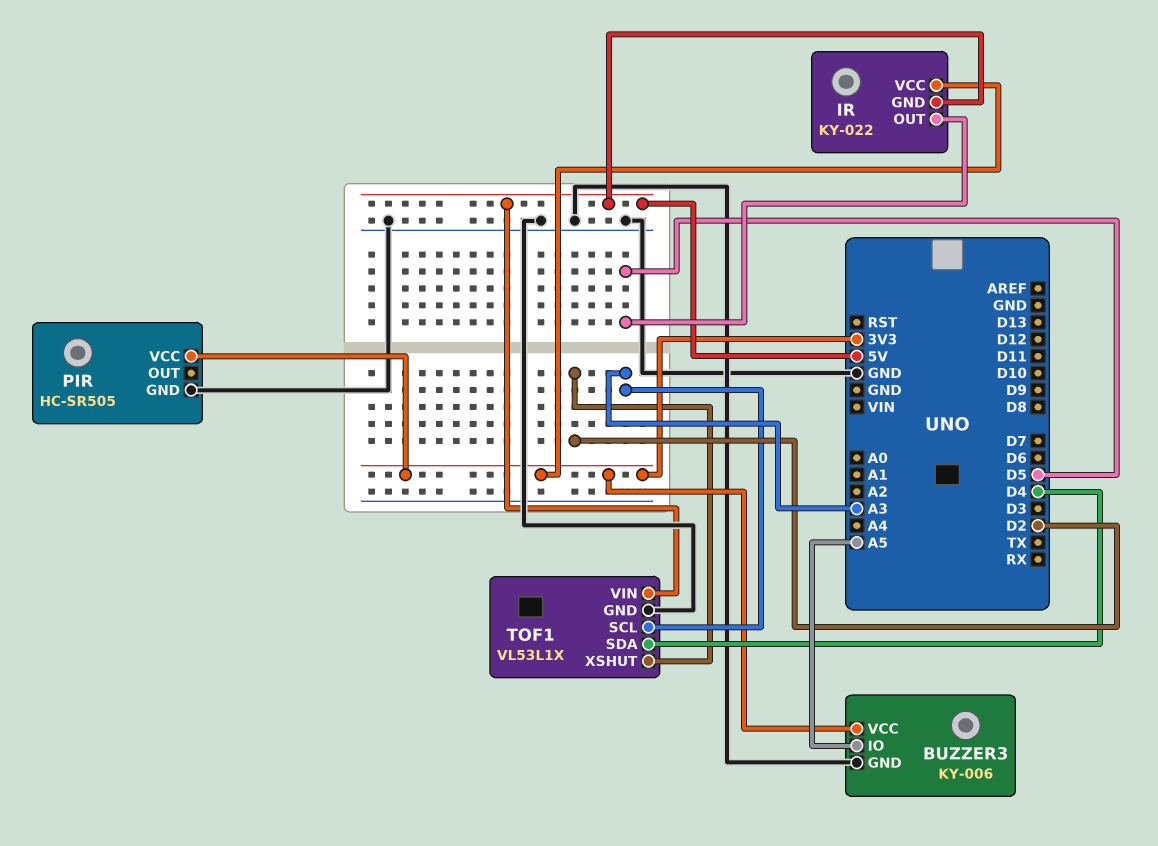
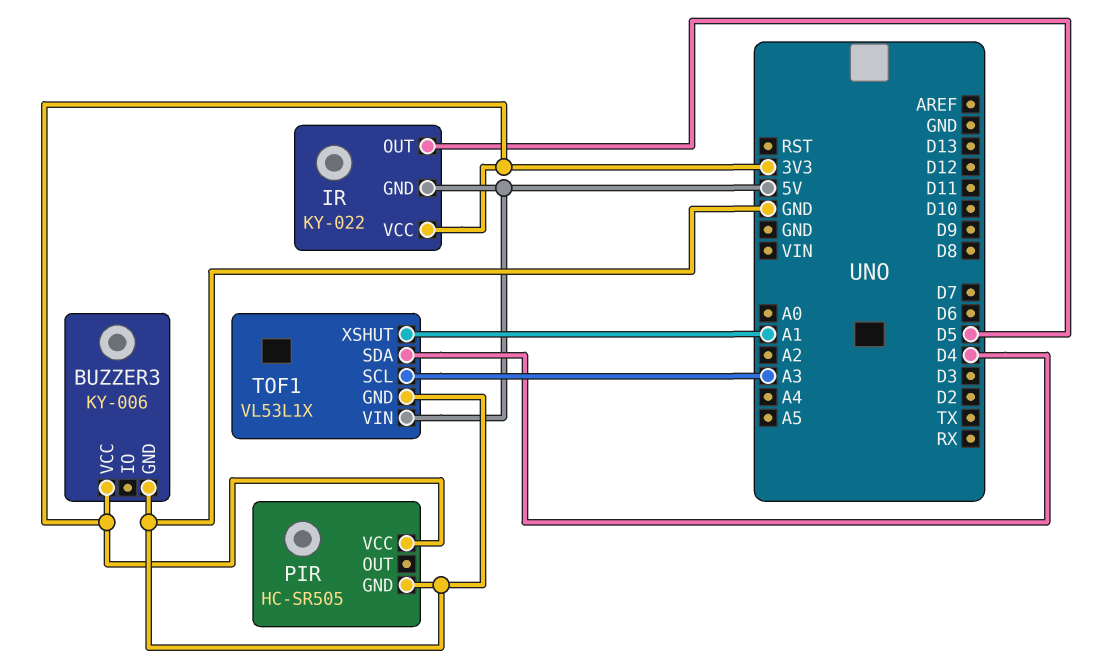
BUZZER3 pin IO: A5 -> none
TOF1 pin XSHUT: D2 -> A1

